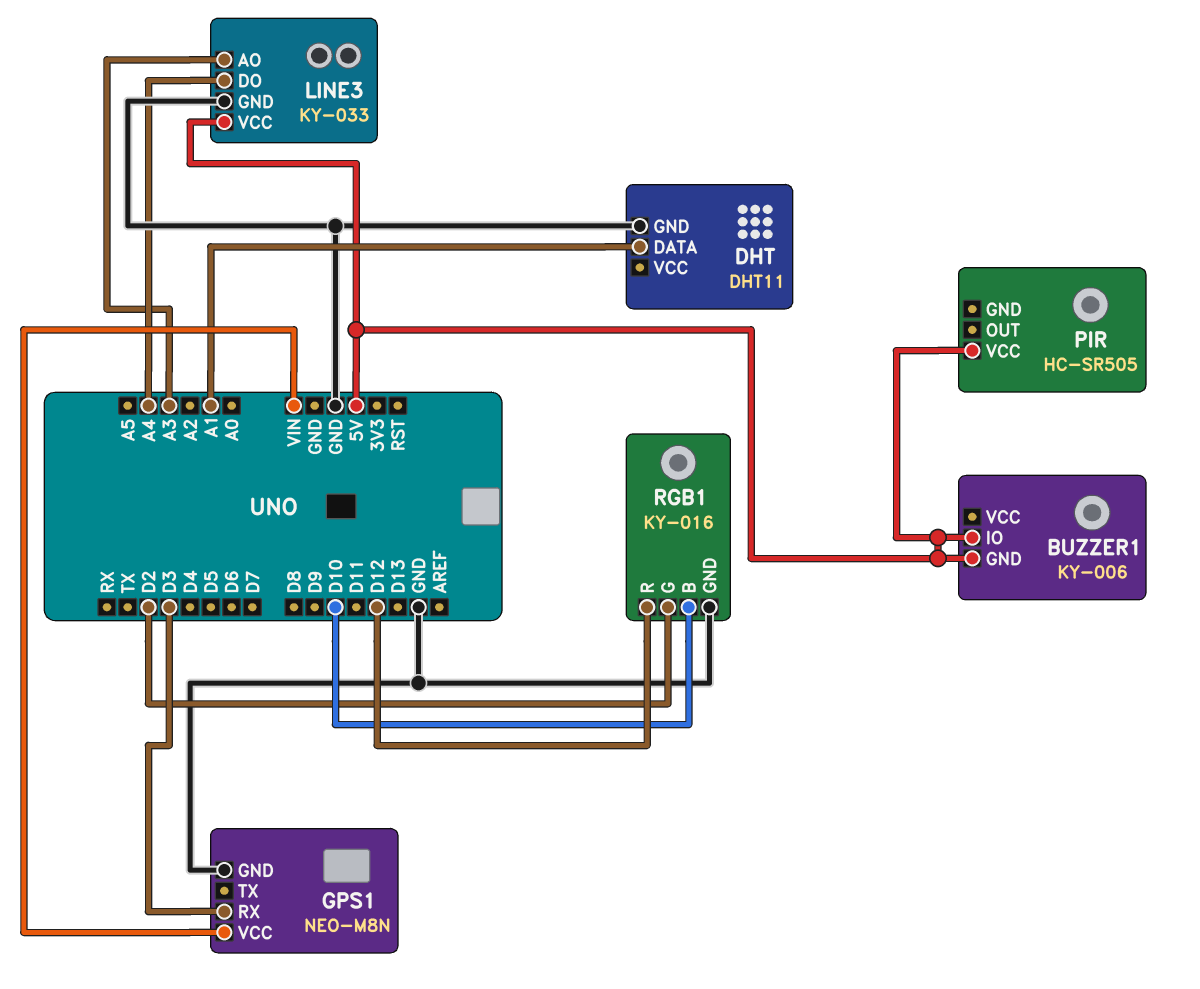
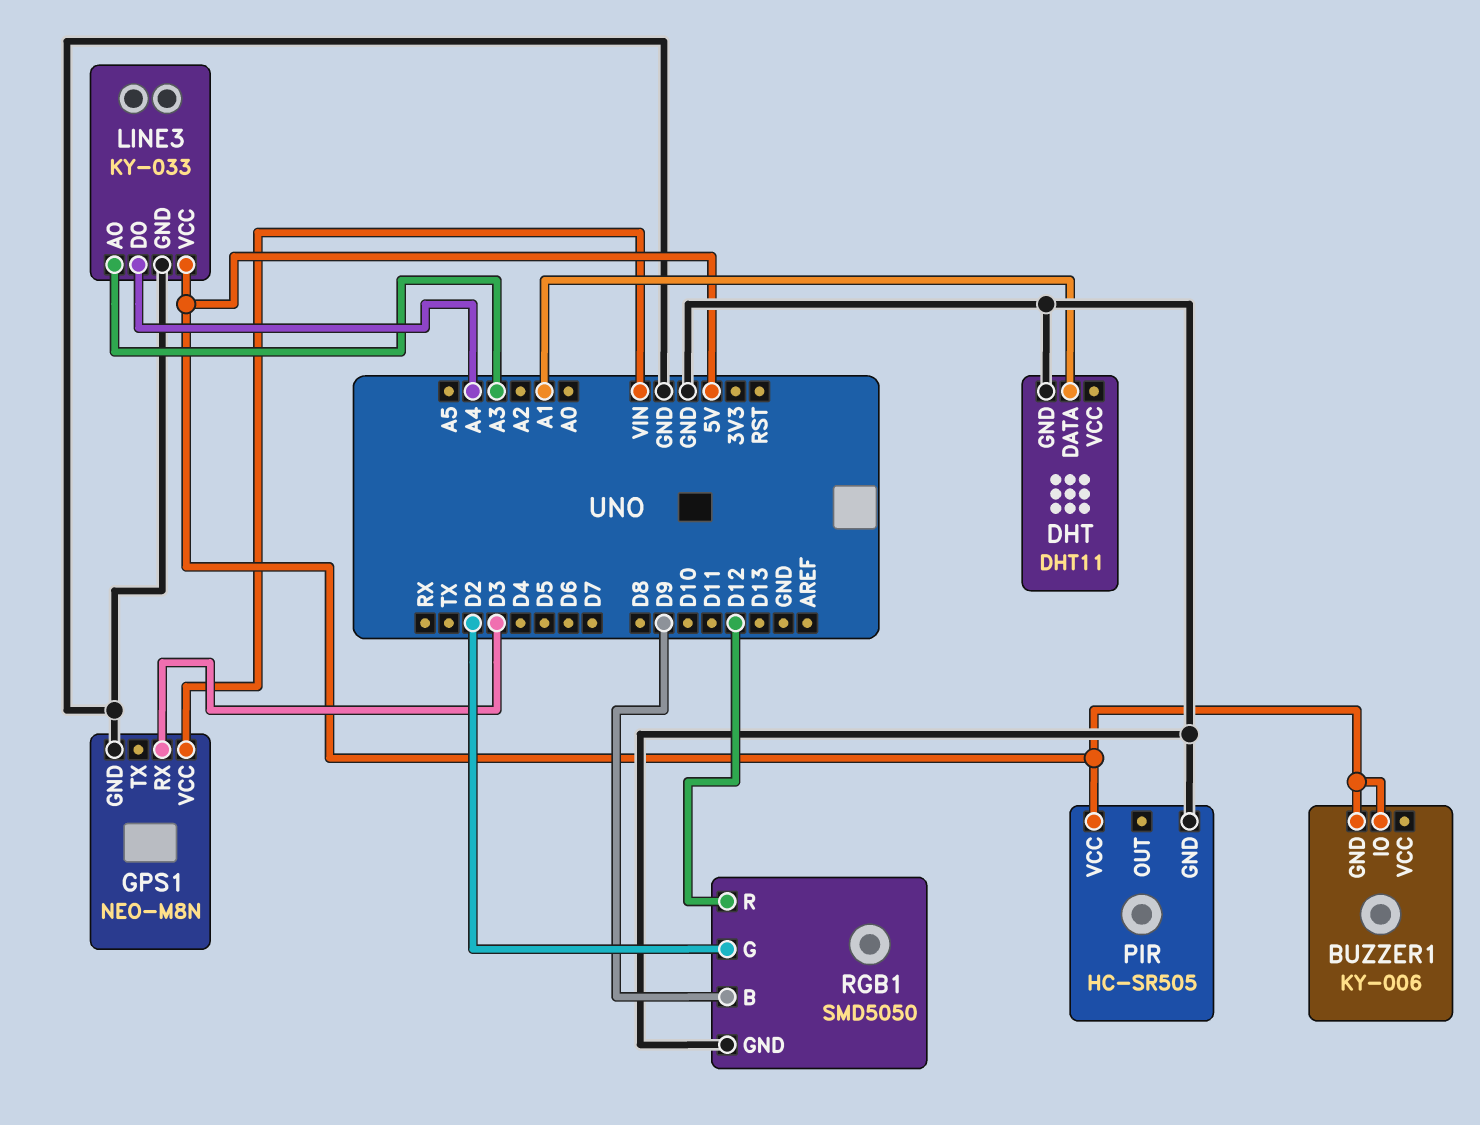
PIR pin GND: none -> GND
RGB1: KY-016 -> SMD5050
RGB1 pin B: D10 -> D9

